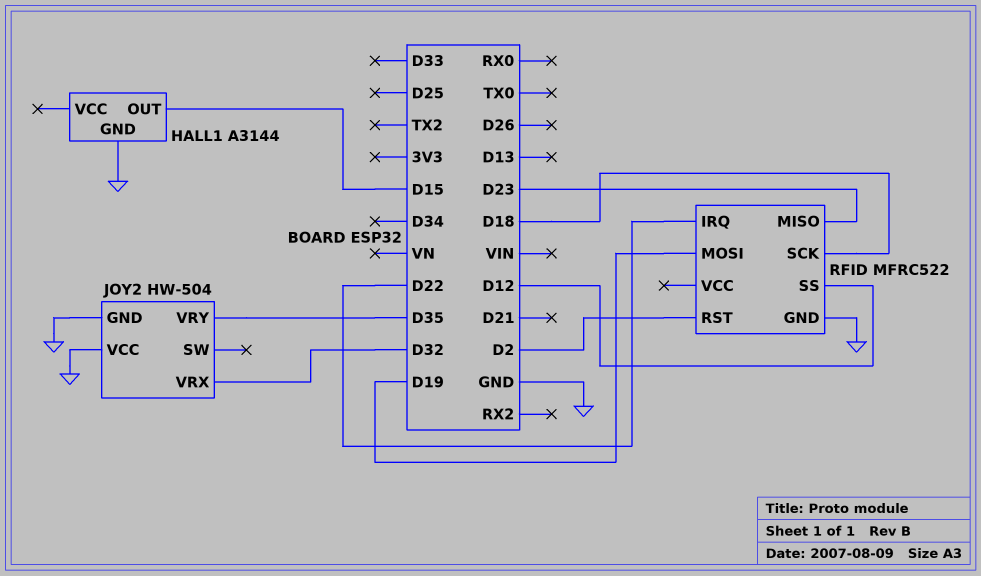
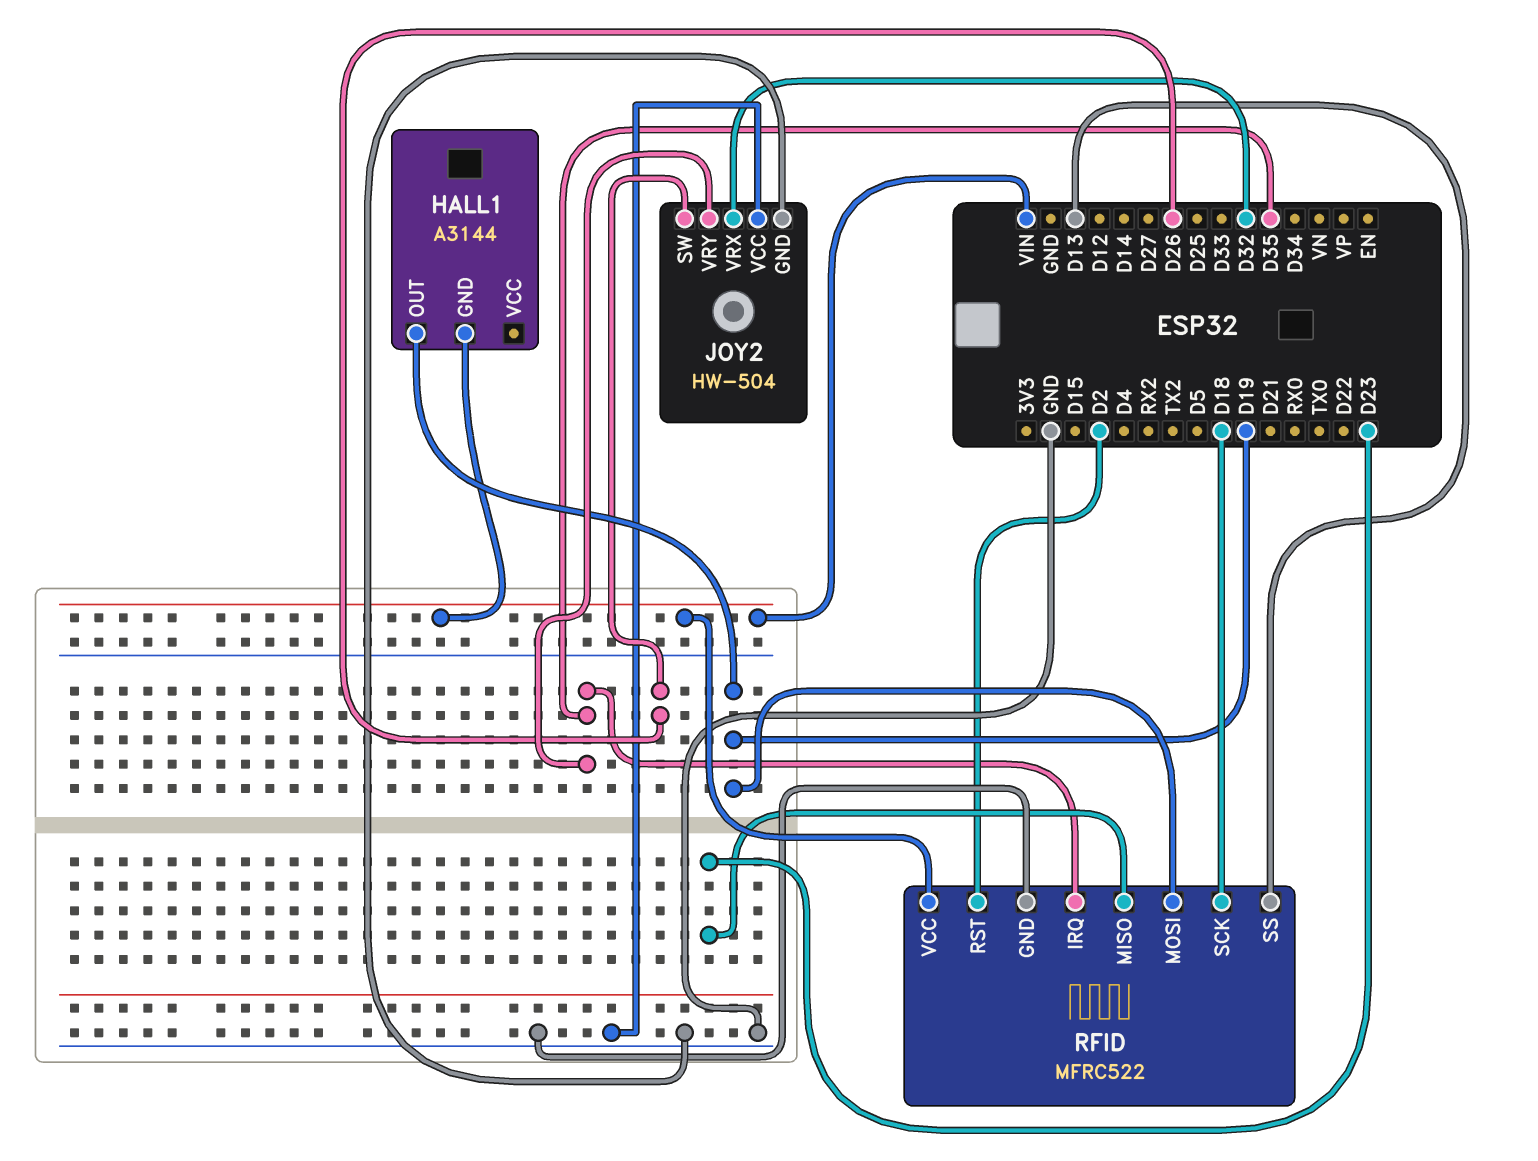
HALL1 pin GND: GND -> VIN
HALL1 pin OUT: D15 -> D19
JOY2 pin SW: none -> D26
RFID pin IRQ: D22 -> D35
RFID pin SS: D12 -> D13
RFID pin VCC: none -> VIN

